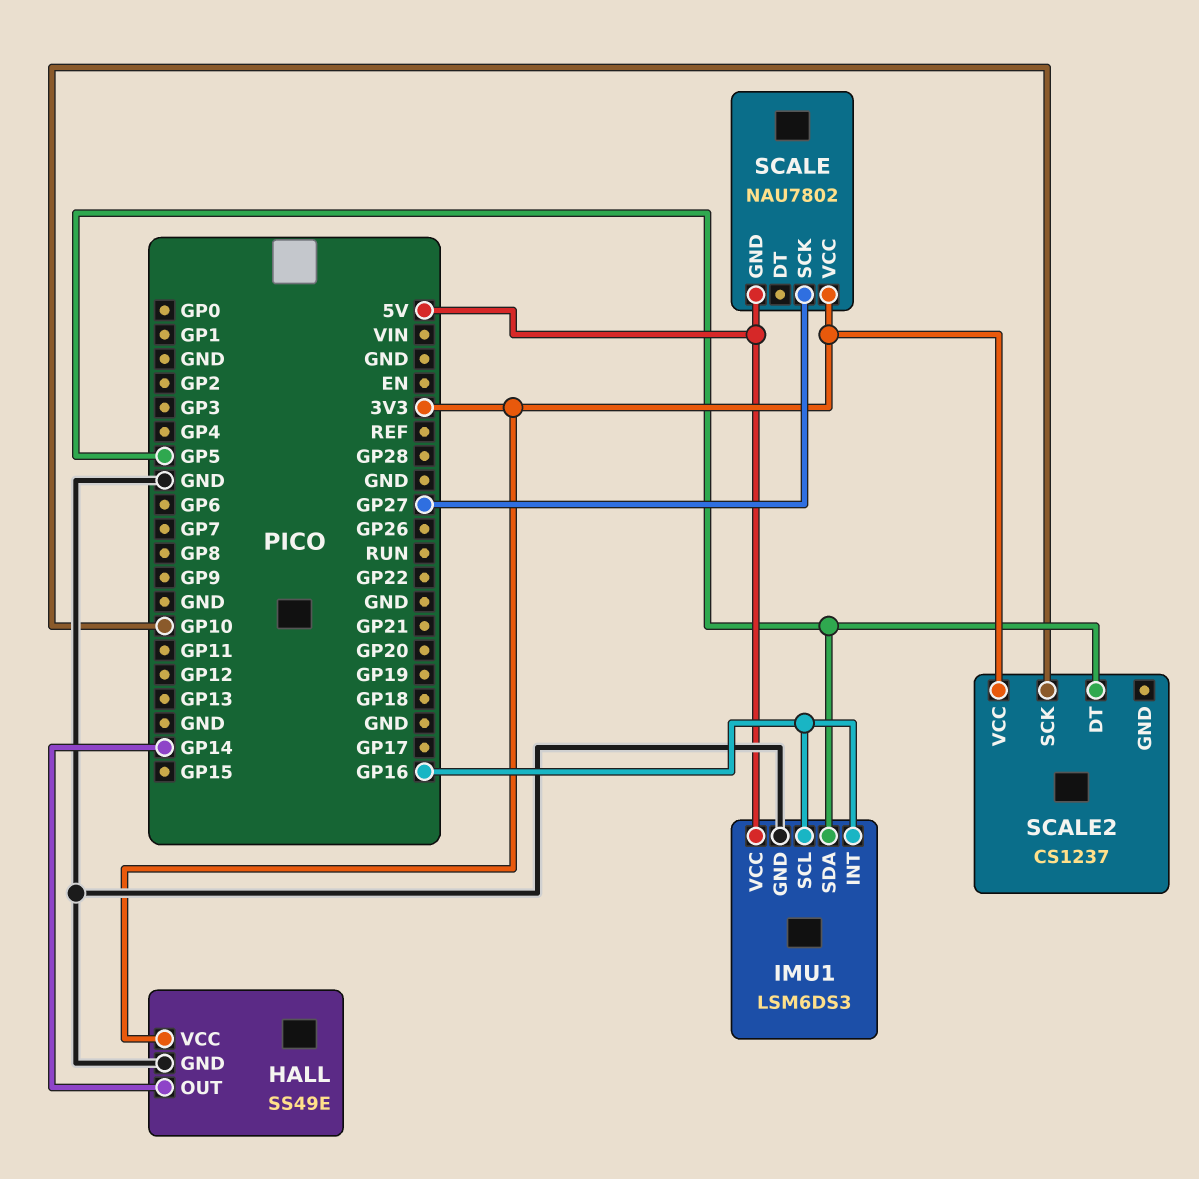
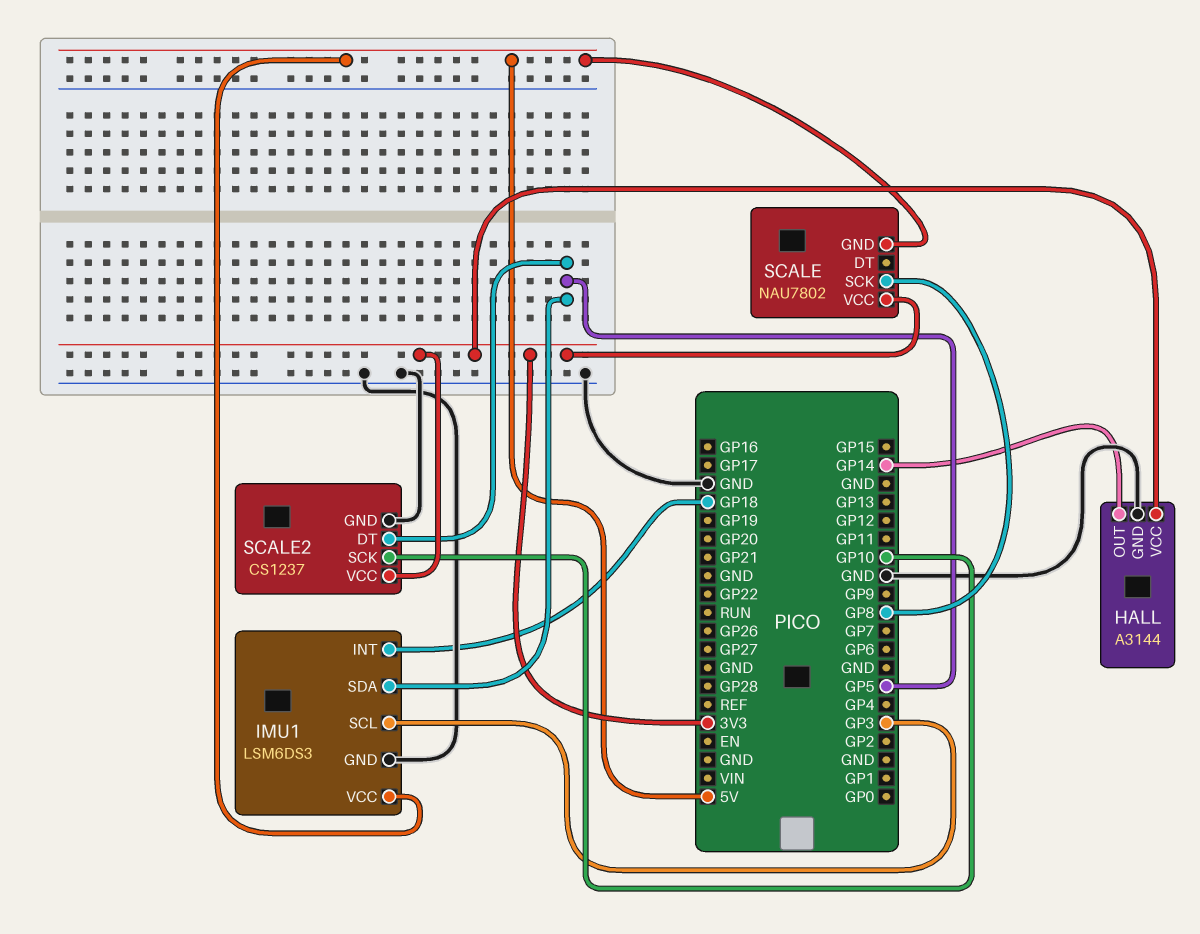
HALL: SS49E -> A3144
IMU1 pin INT: GP16 -> GP18
IMU1 pin SCL: GP16 -> GP3
SCALE pin SCK: GP27 -> GP8
SCALE2 pin GND: none -> GND

